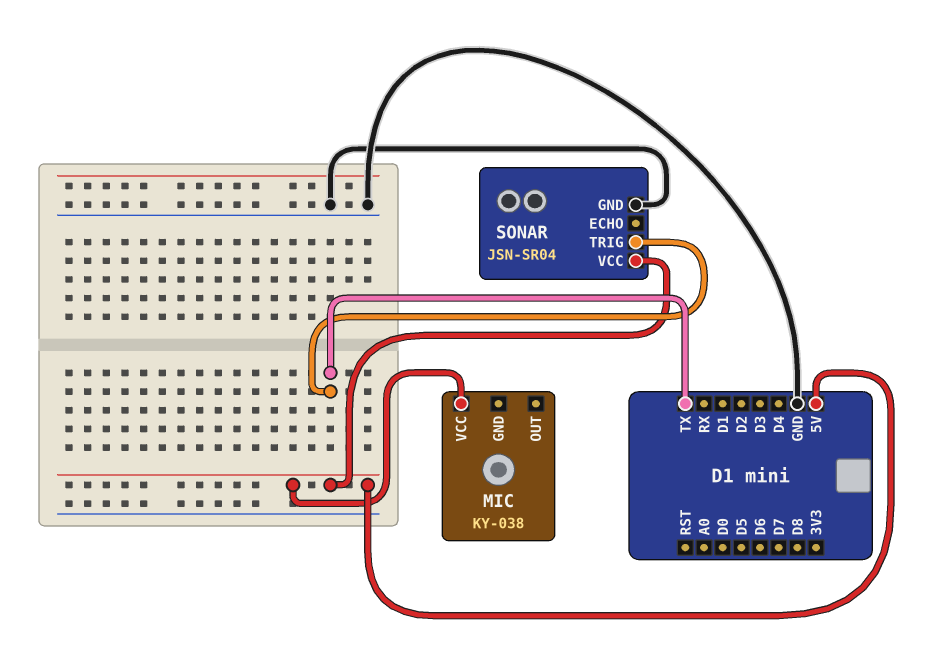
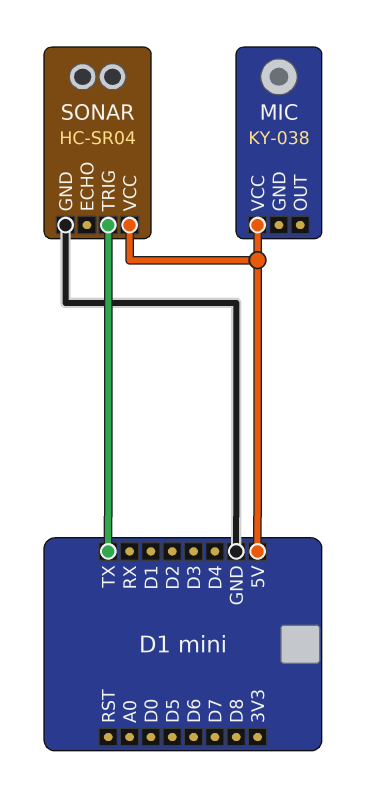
SONAR: JSN-SR04 -> HC-SR04

